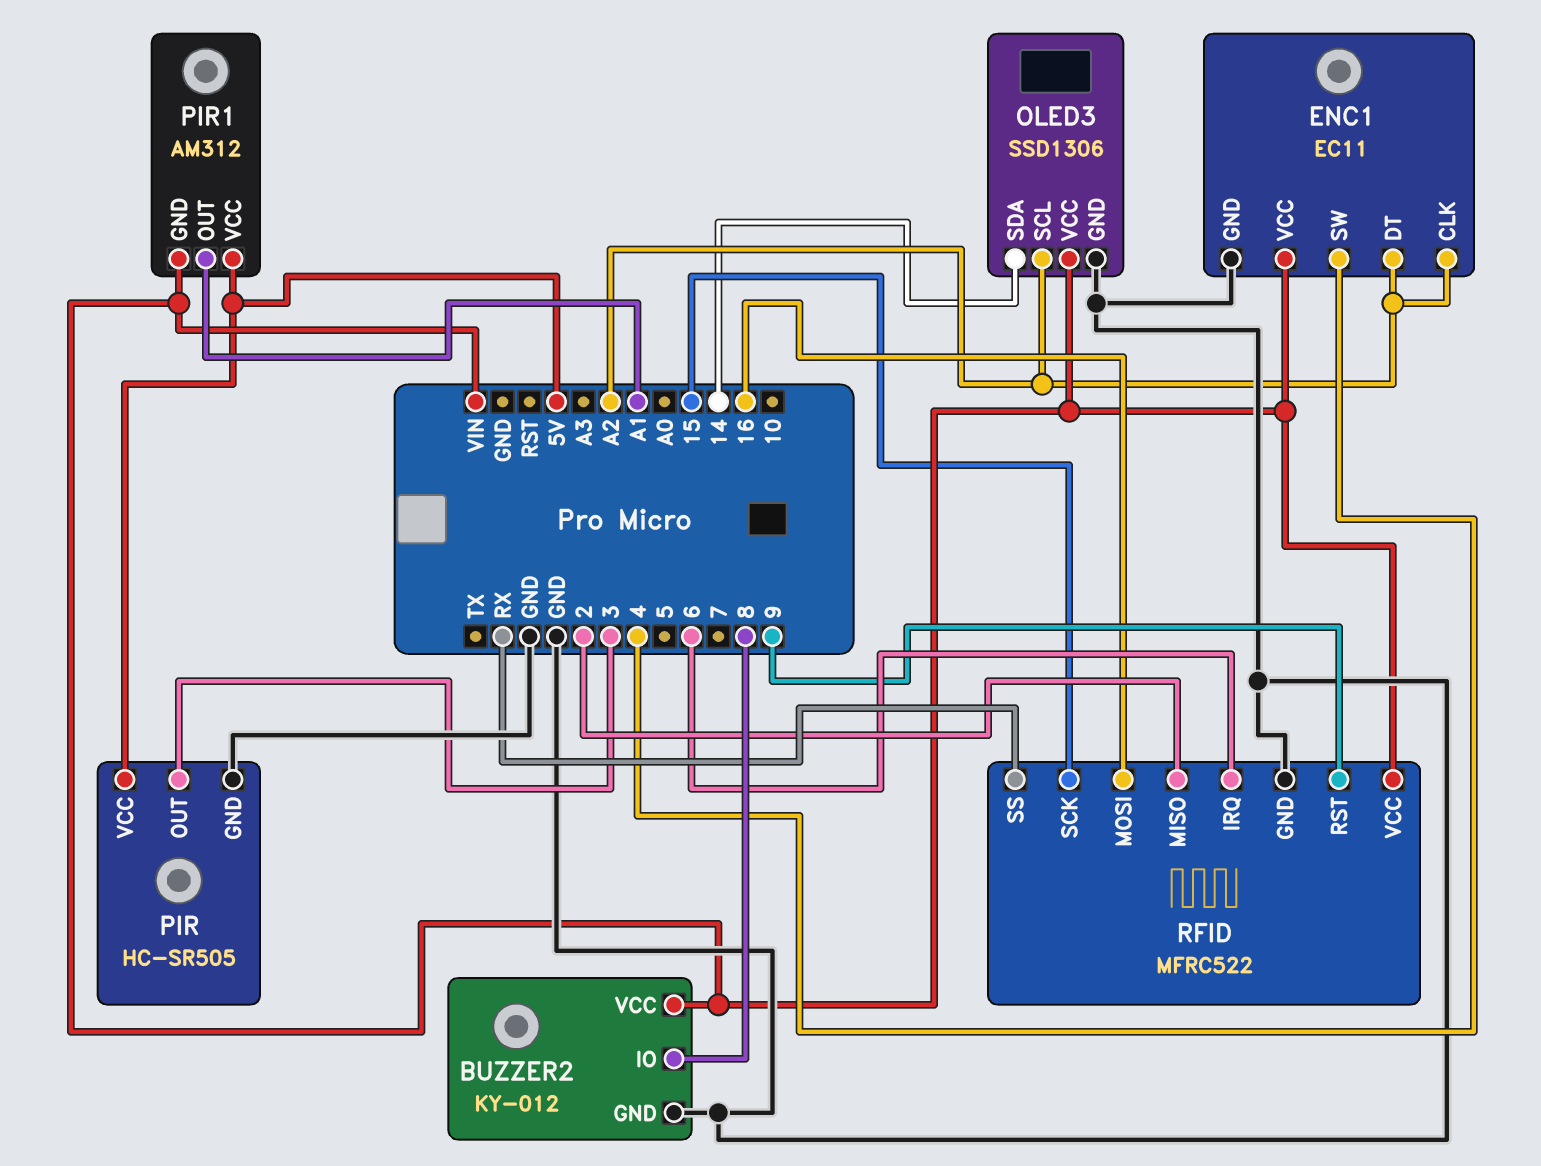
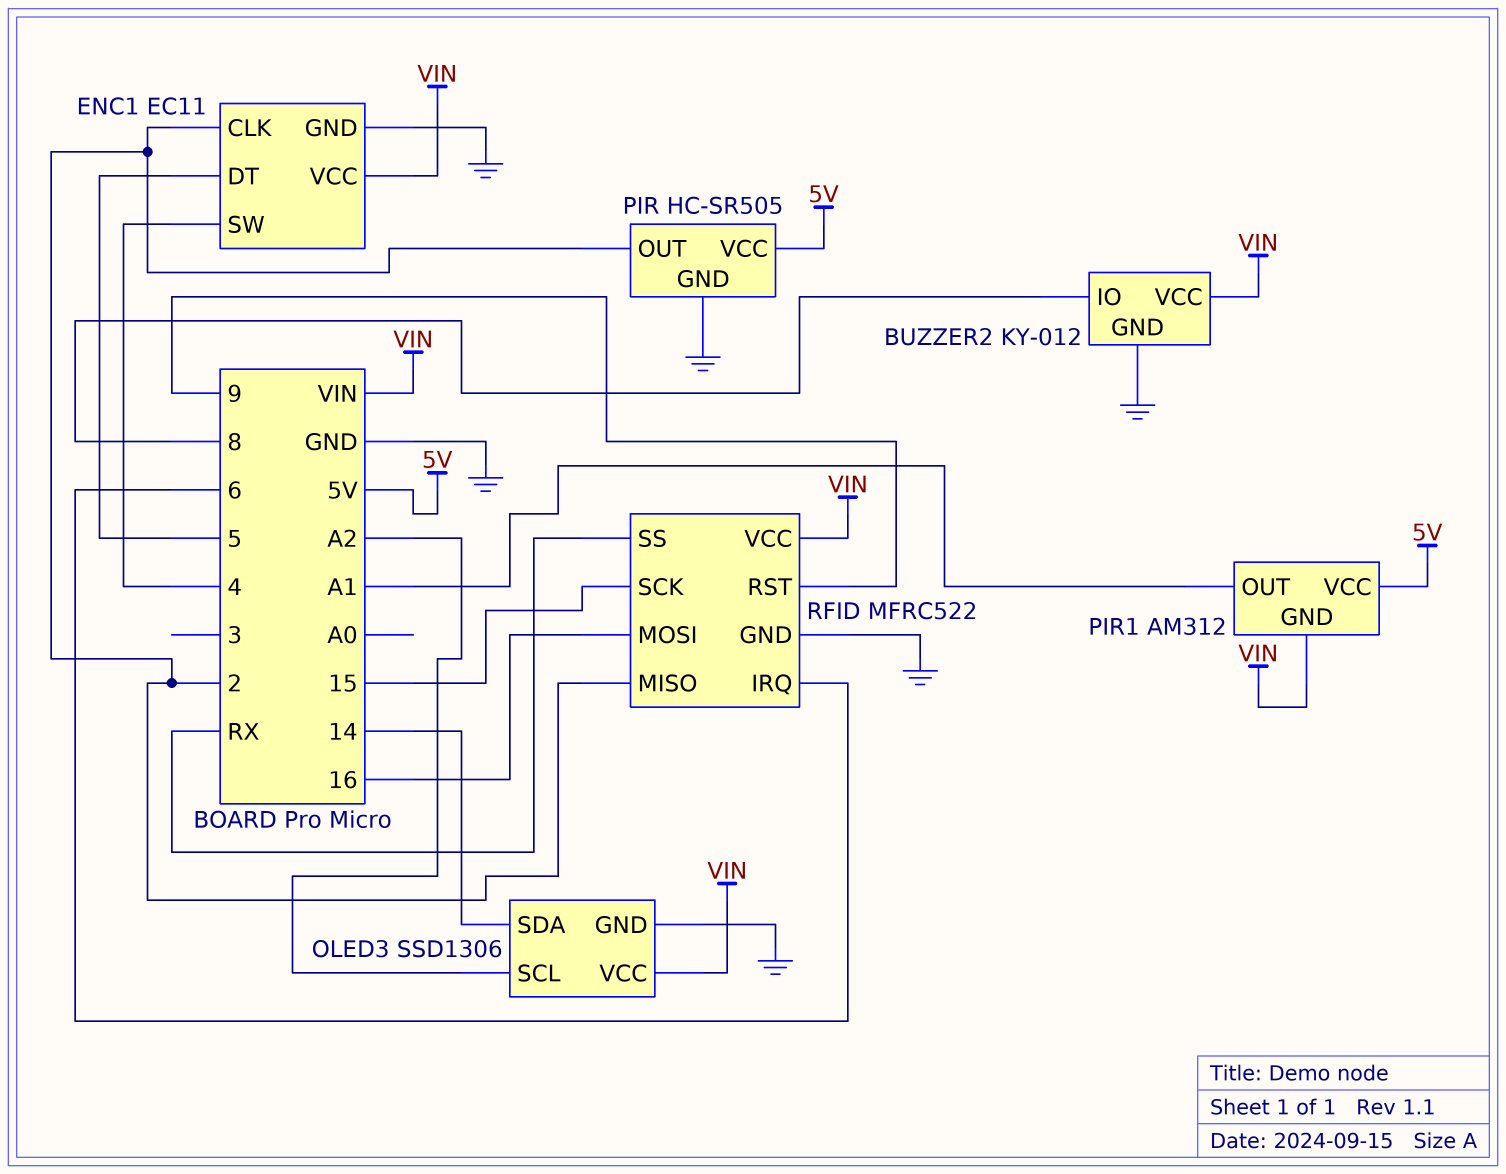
ENC1 pin CLK: A2 -> 2
ENC1 pin DT: A2 -> 5
PIR pin OUT: 3 -> 2

